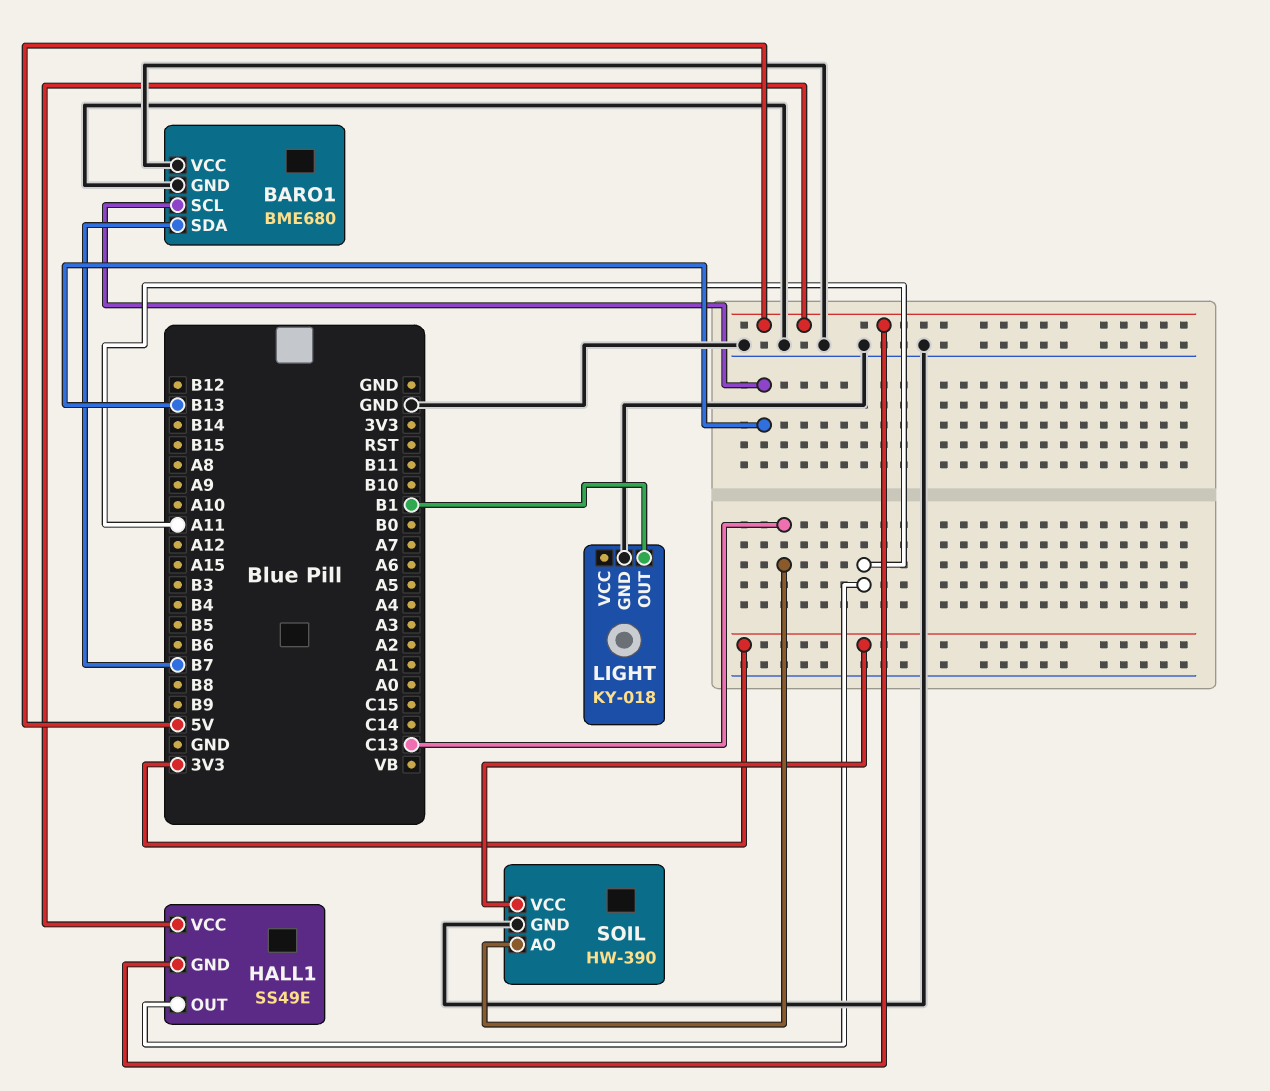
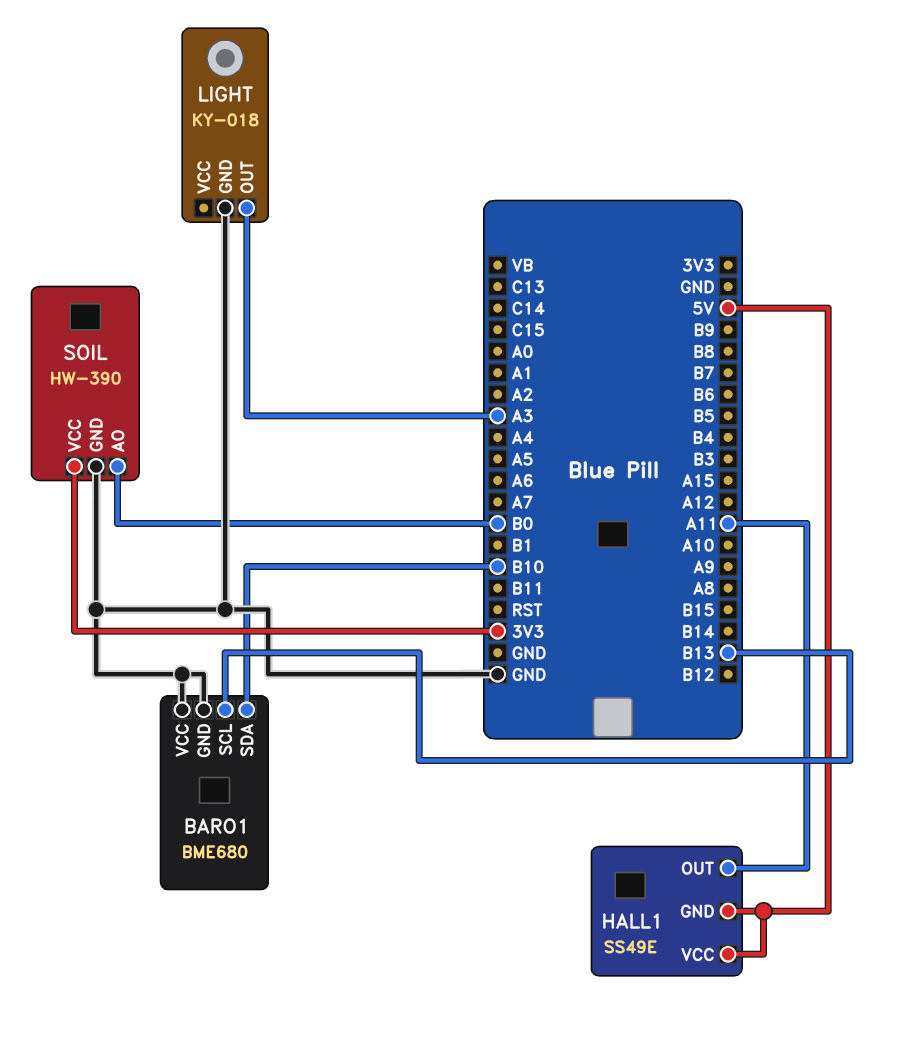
BARO1 pin SDA: B7 -> B10
LIGHT pin OUT: B1 -> A3
SOIL pin AO: C13 -> B0

